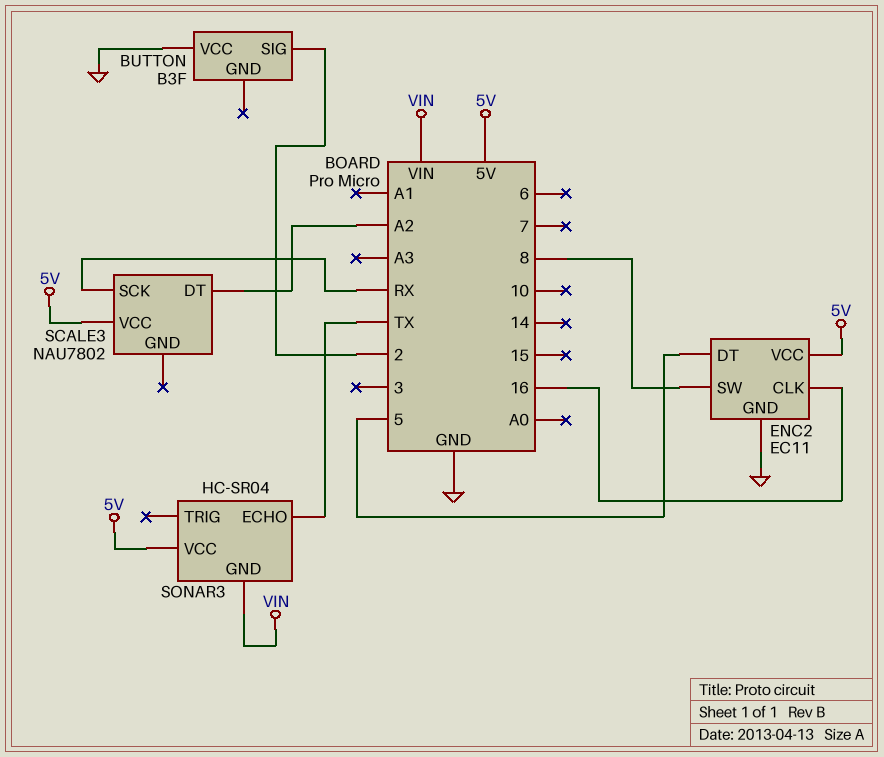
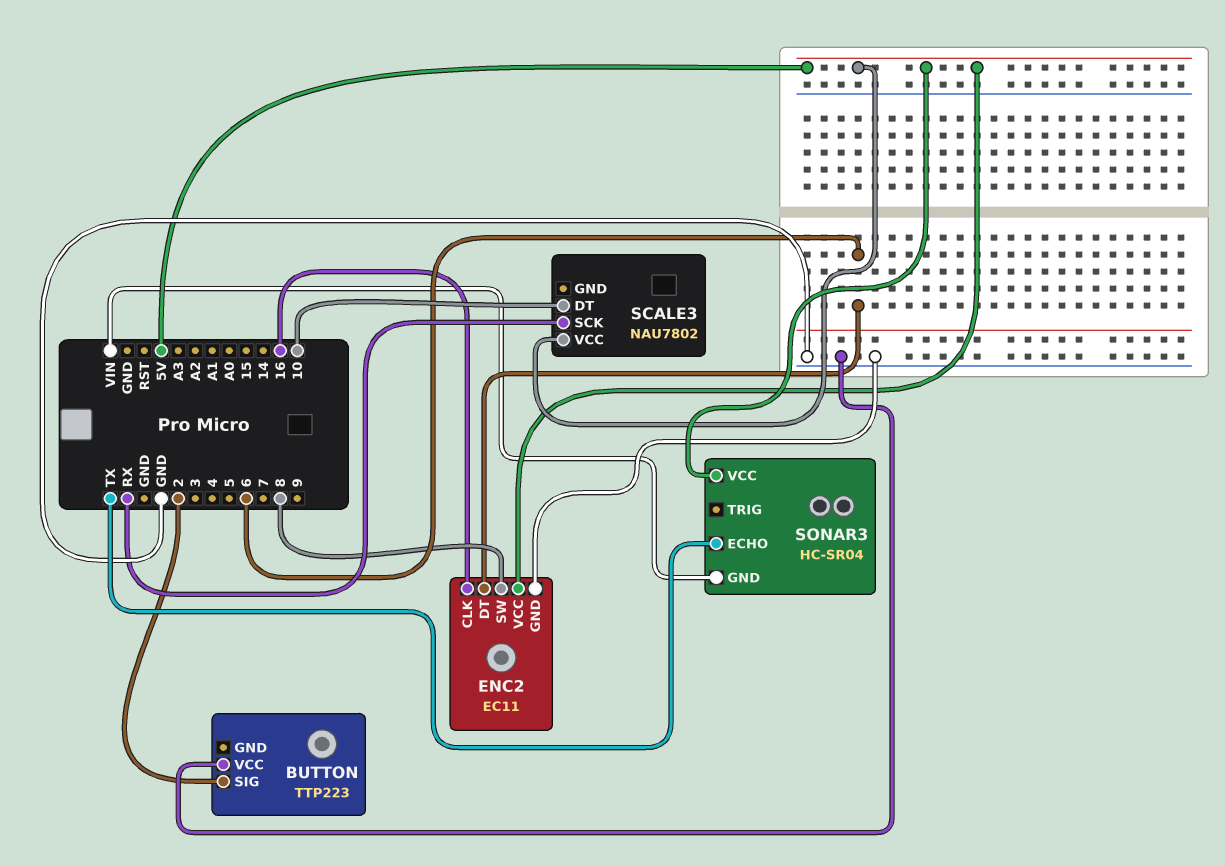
BUTTON: B3F -> TTP223
ENC2 pin DT: 5 -> 6
SCALE3 pin DT: A2 -> 10

